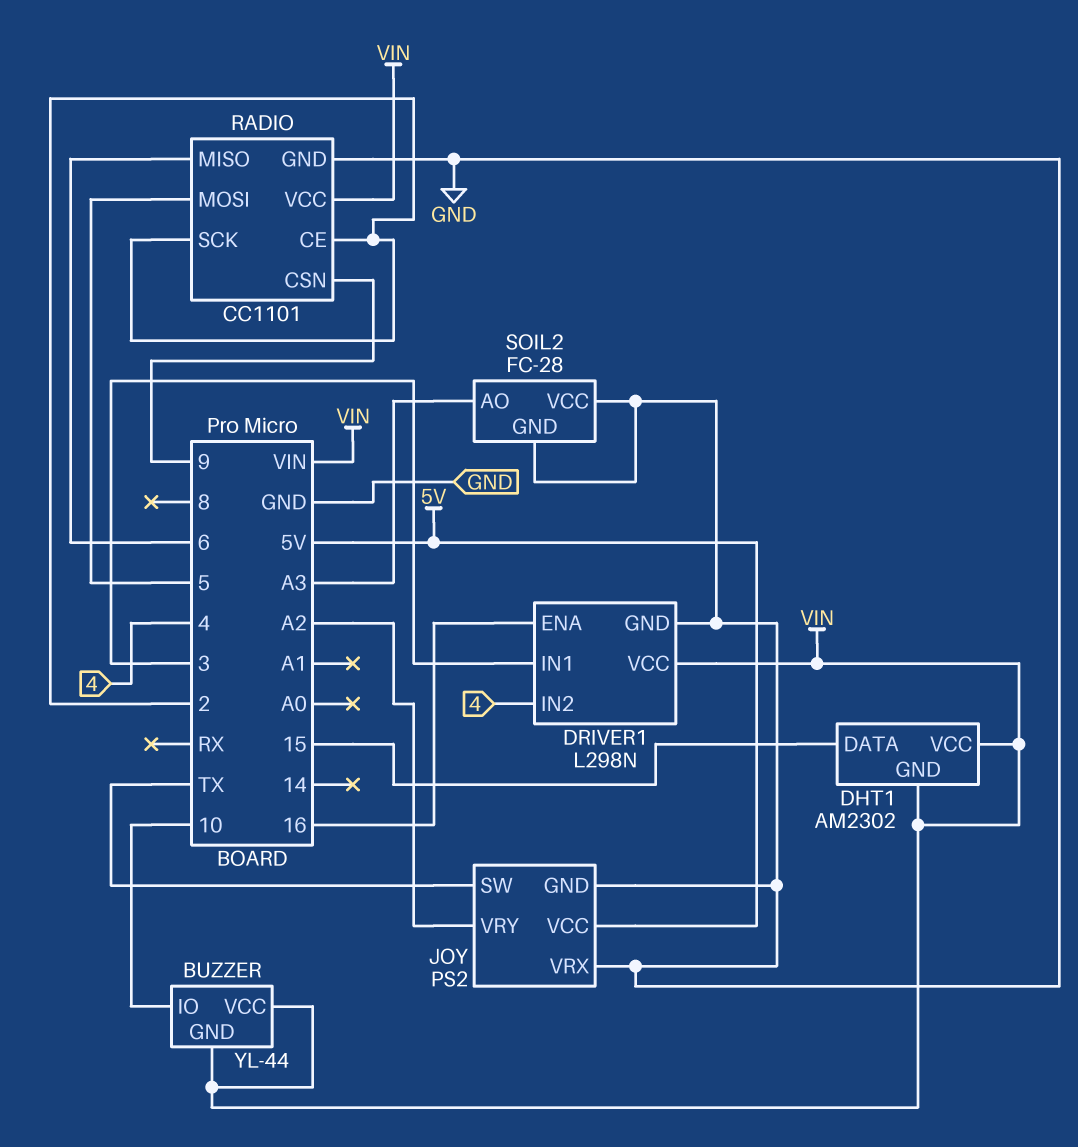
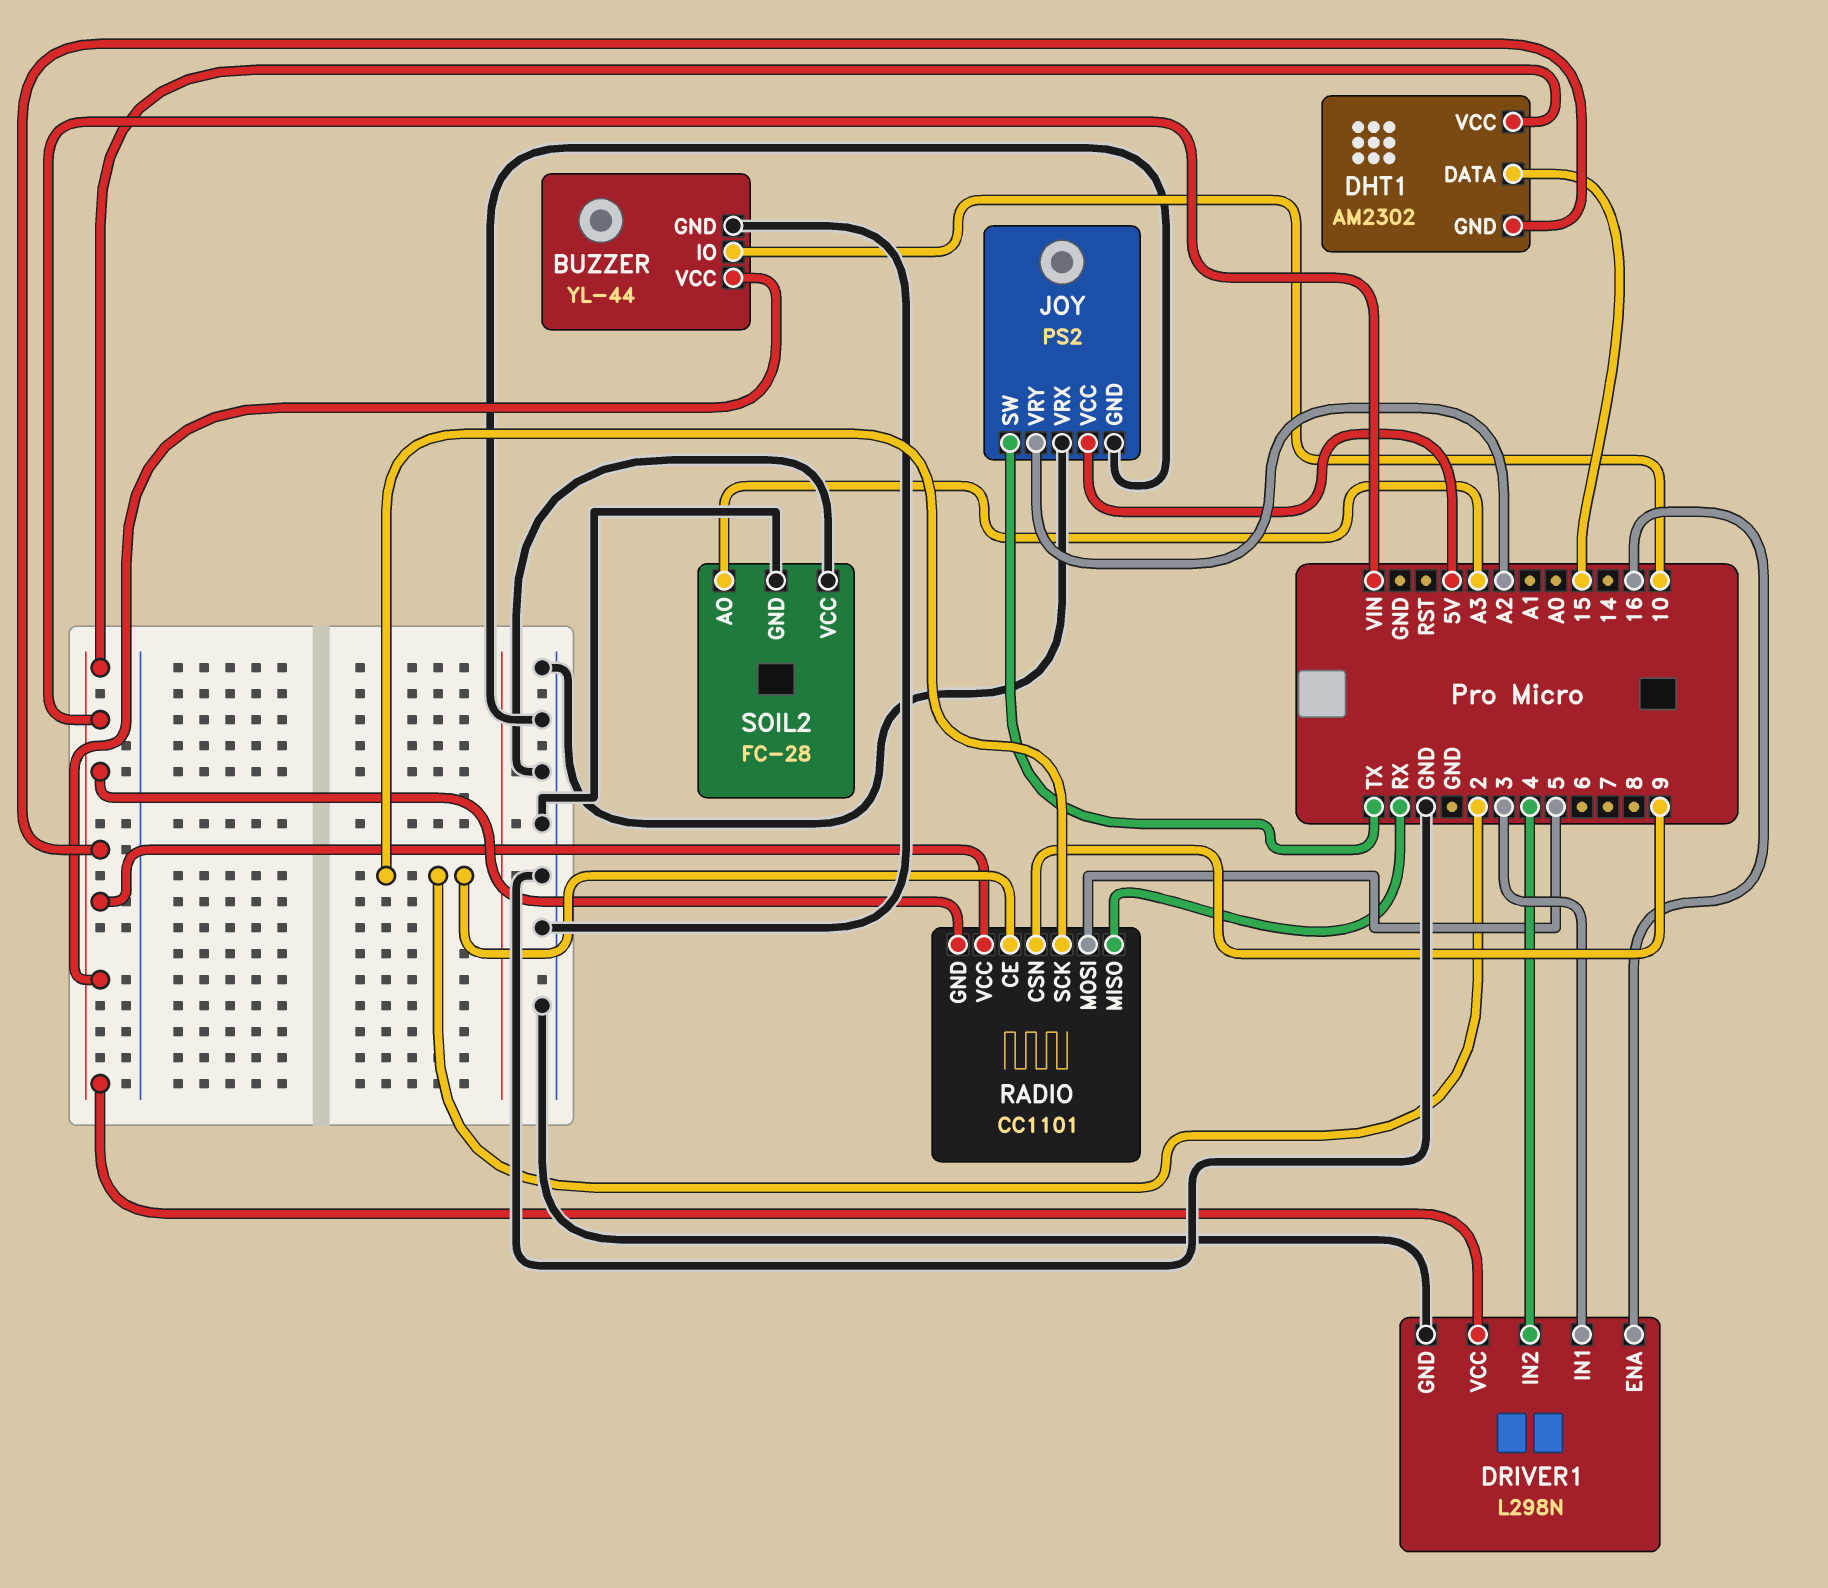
BUZZER pin GND: VIN -> GND
RADIO pin GND: GND -> VIN
RADIO pin MISO: 6 -> RX

